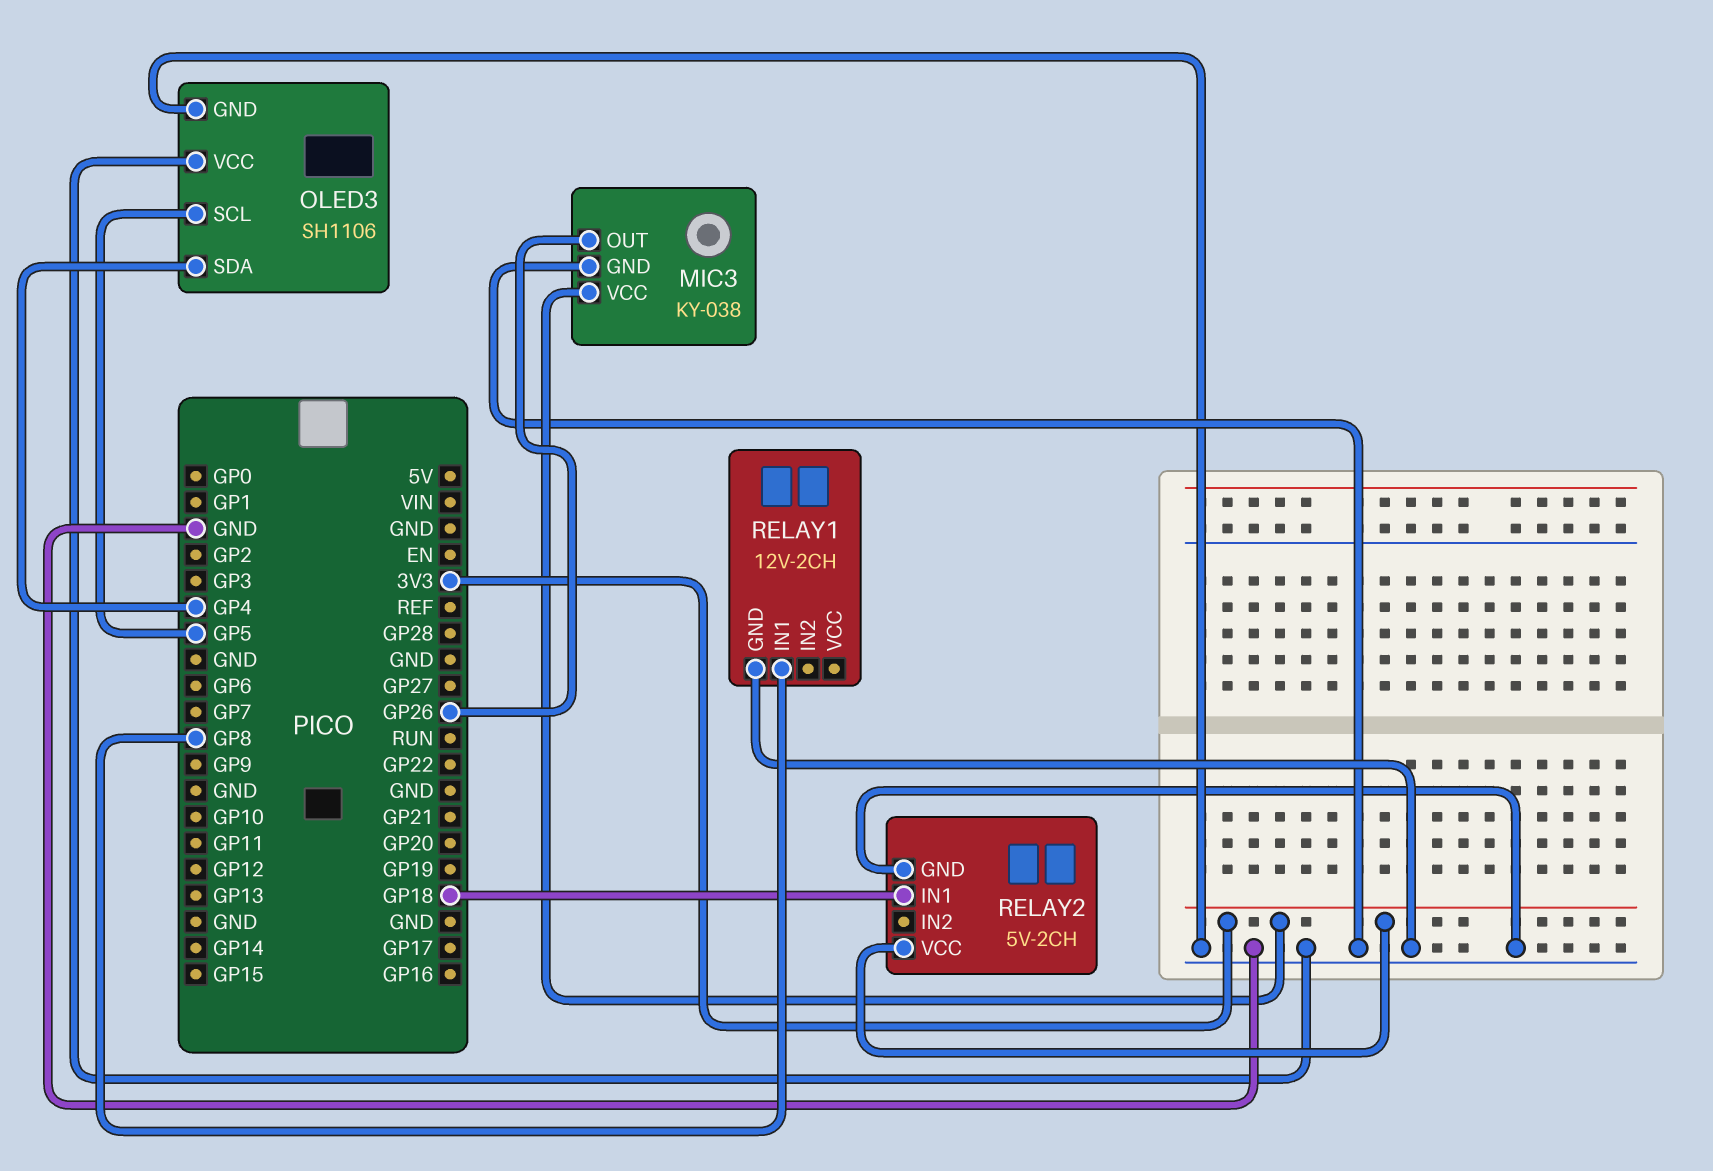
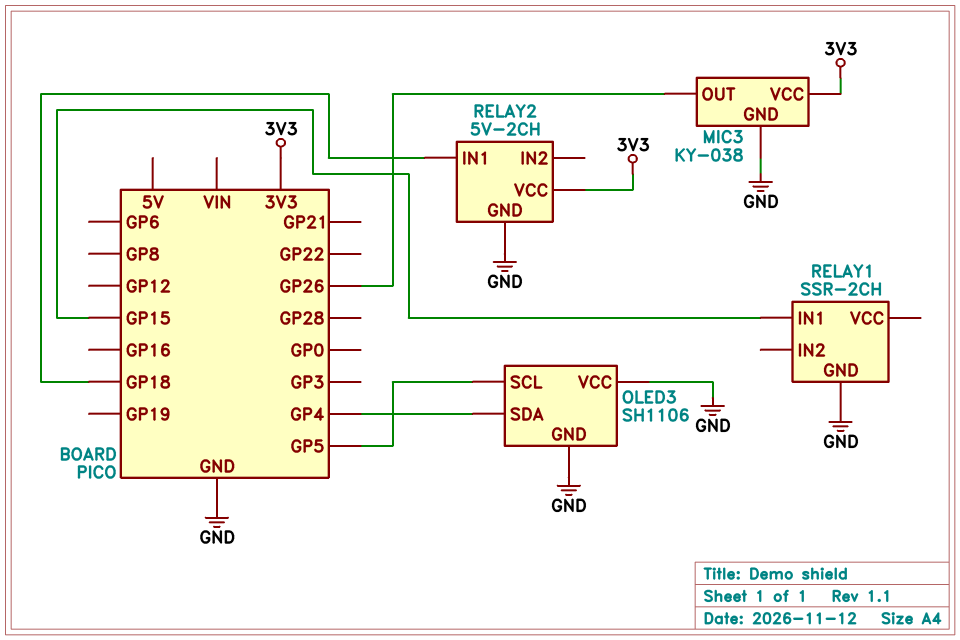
RELAY1: 12V-2CH -> SSR-2CH
RELAY1 pin IN1: GP8 -> GP15

